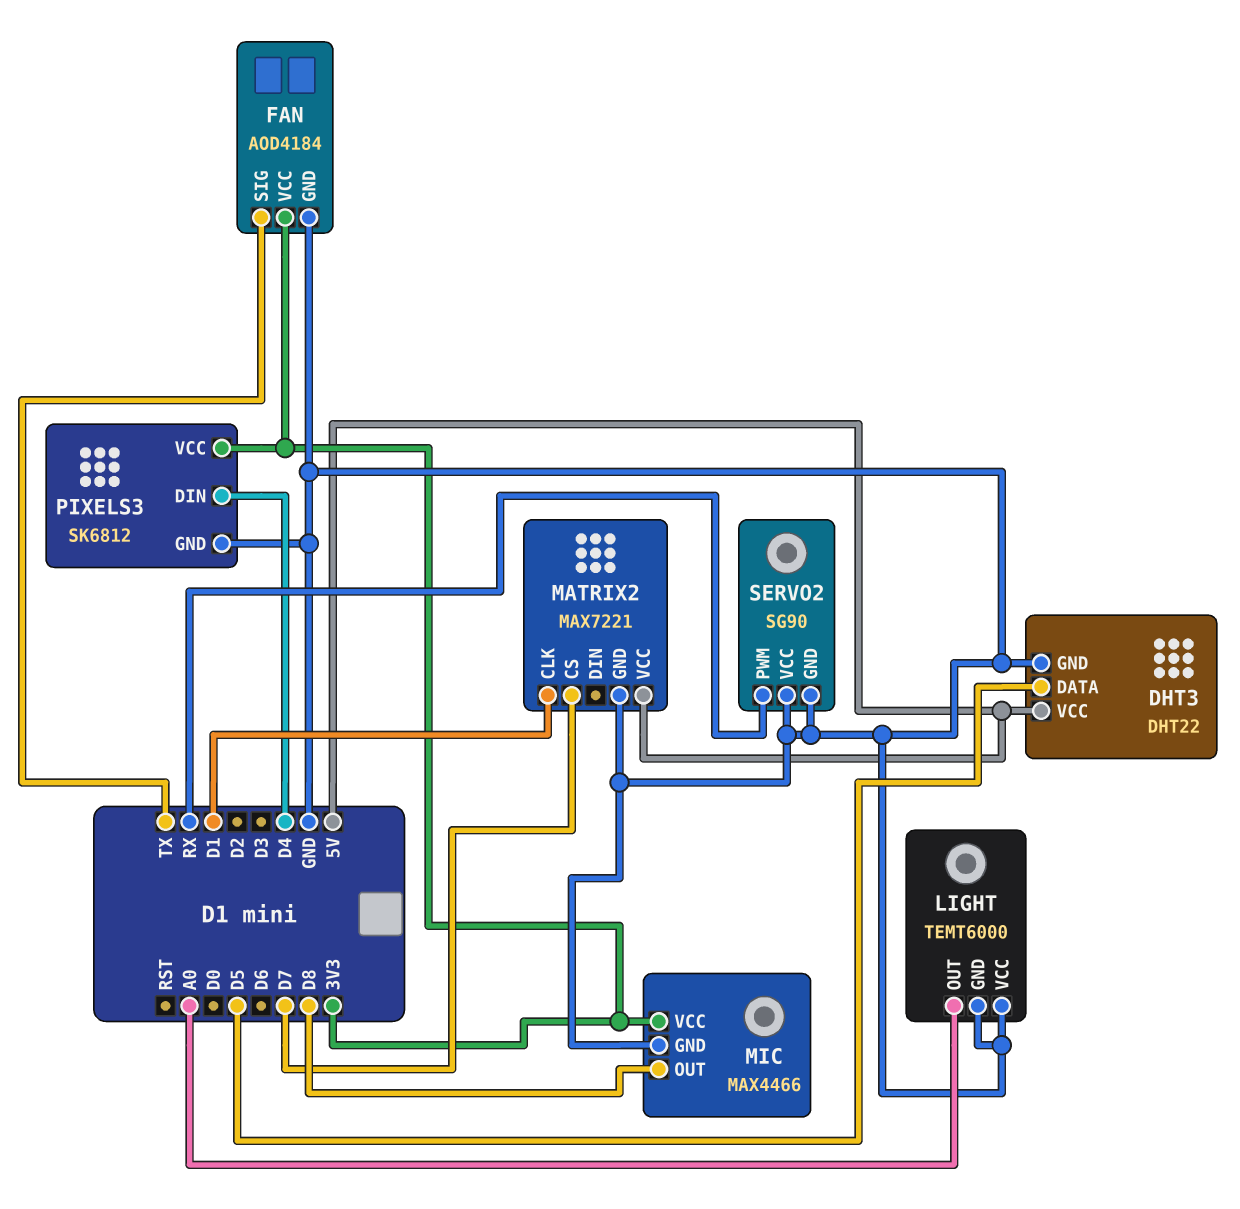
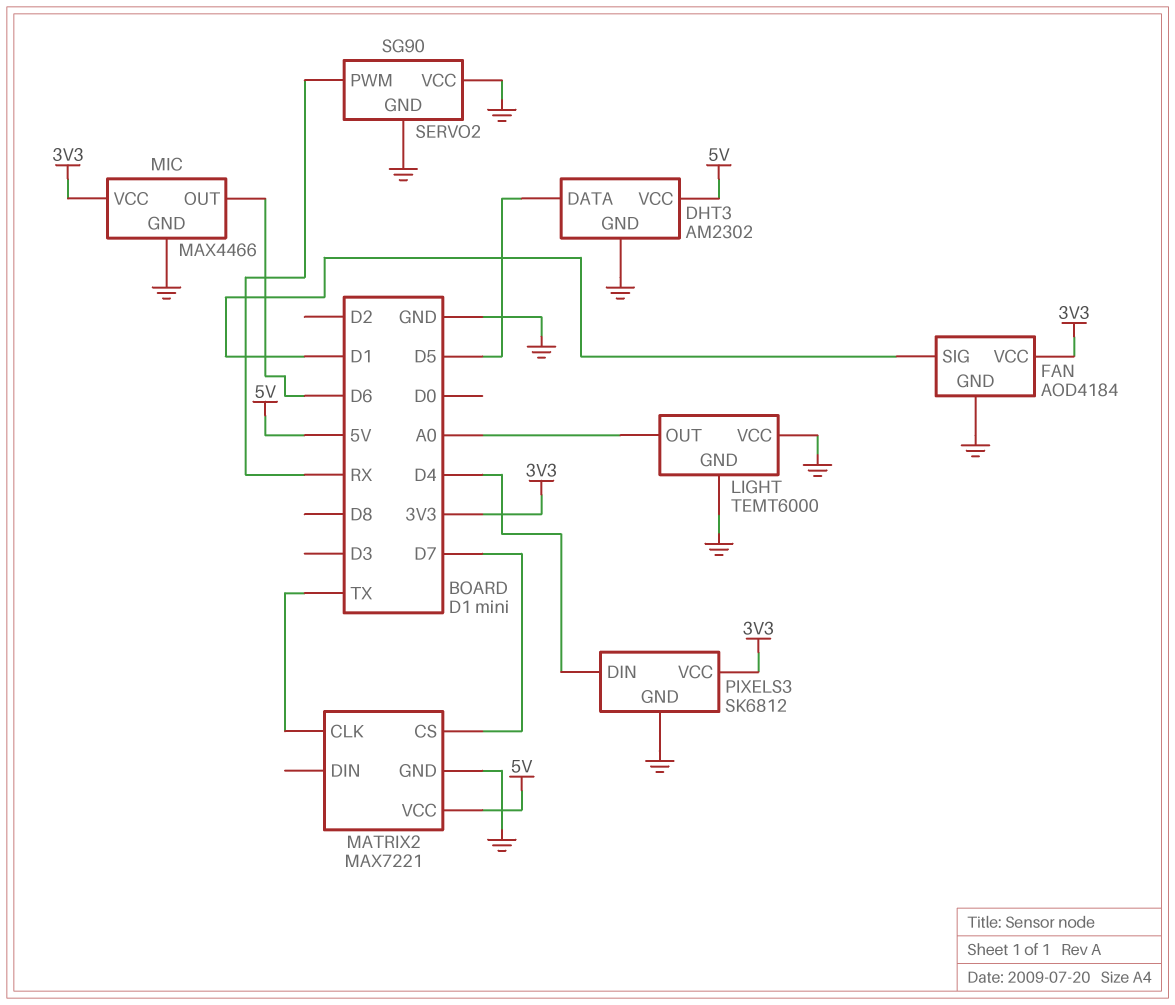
DHT3: DHT22 -> AM2302
FAN pin SIG: TX -> D1
MATRIX2 pin CLK: D1 -> TX
MIC pin OUT: D8 -> D6

